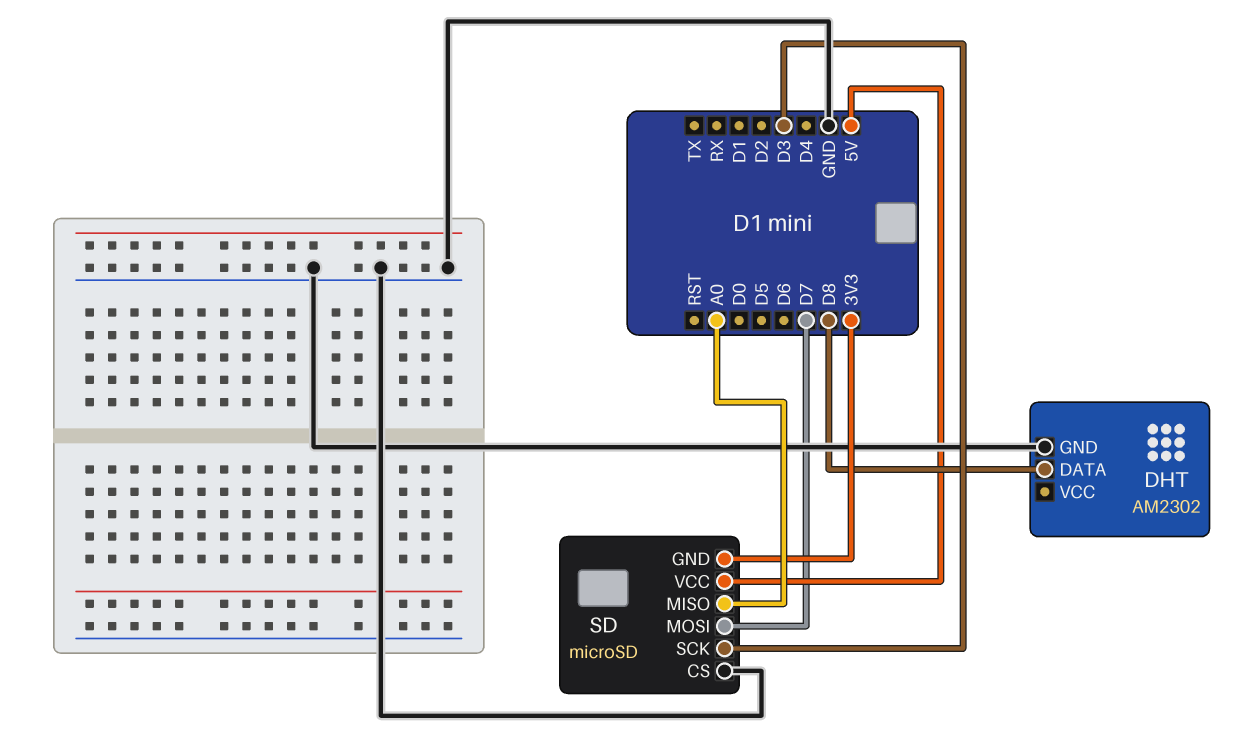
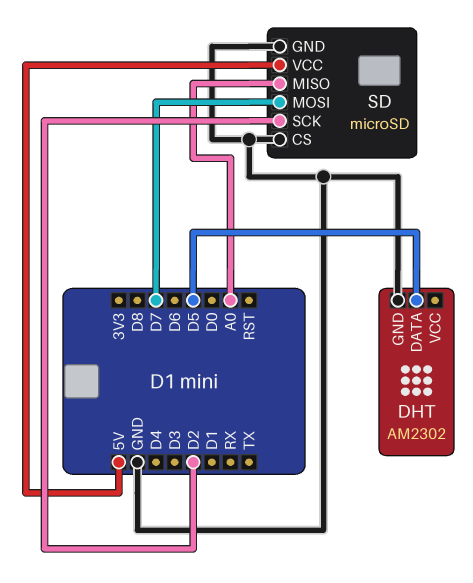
DHT pin DATA: D8 -> D5
SD pin GND: 3V3 -> GND
SD pin SCK: D3 -> D2

